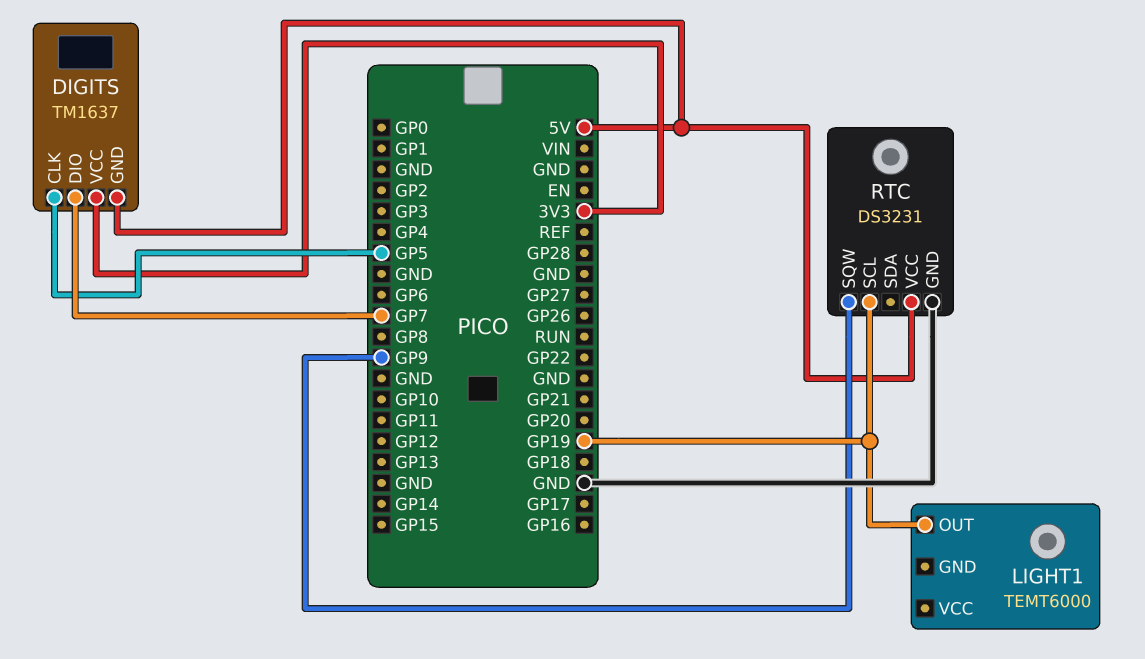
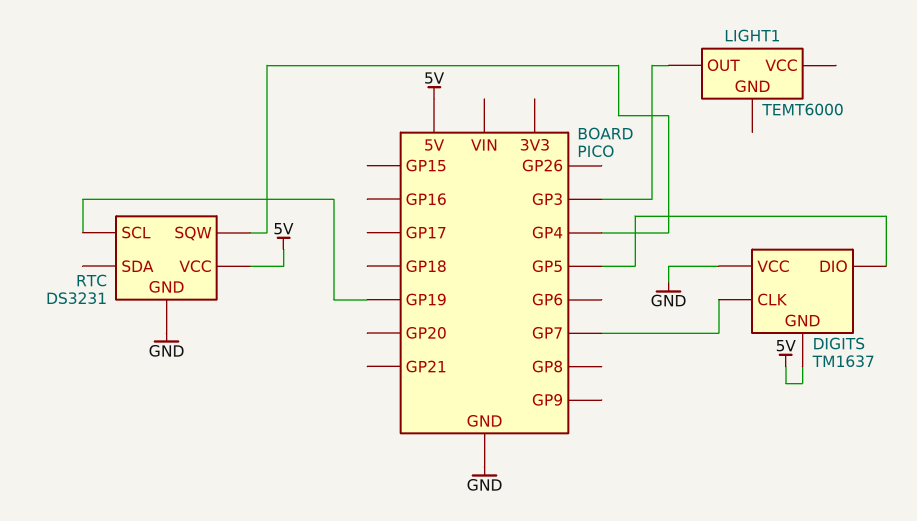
DIGITS pin CLK: GP5 -> GP7
DIGITS pin DIO: GP7 -> GP5
DIGITS pin VCC: 3V3 -> GND
LIGHT1 pin OUT: GP19 -> GP3
RTC pin SQW: GP9 -> GP4

